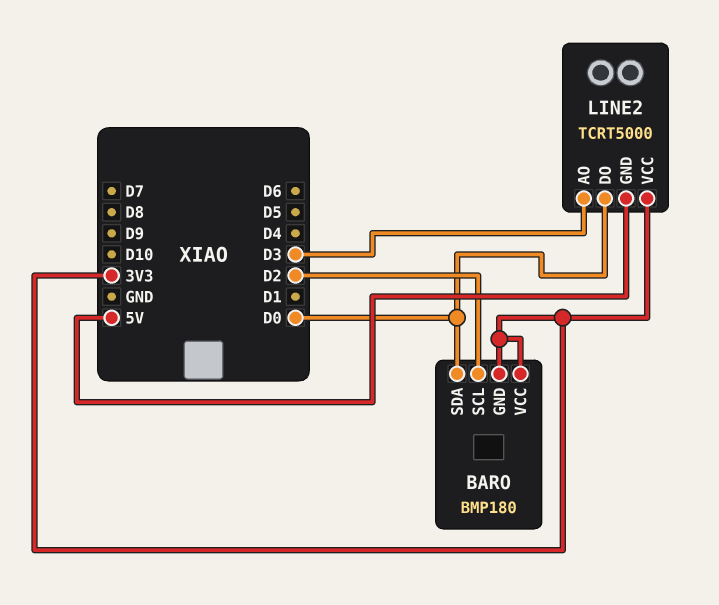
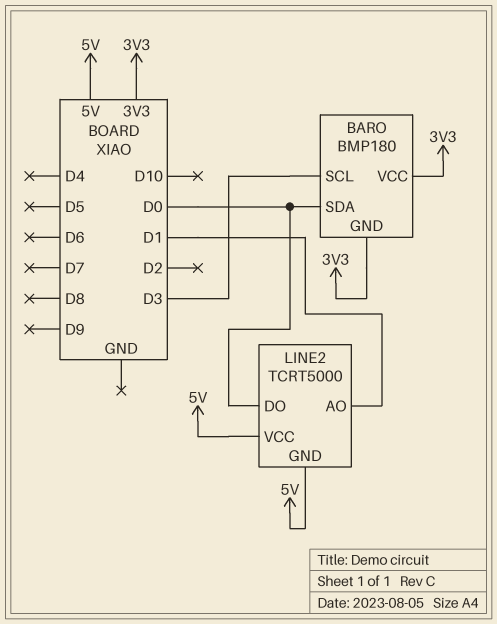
BARO pin SCL: D2 -> D3
LINE2 pin AO: D3 -> D1
LINE2 pin VCC: 3V3 -> 5V

